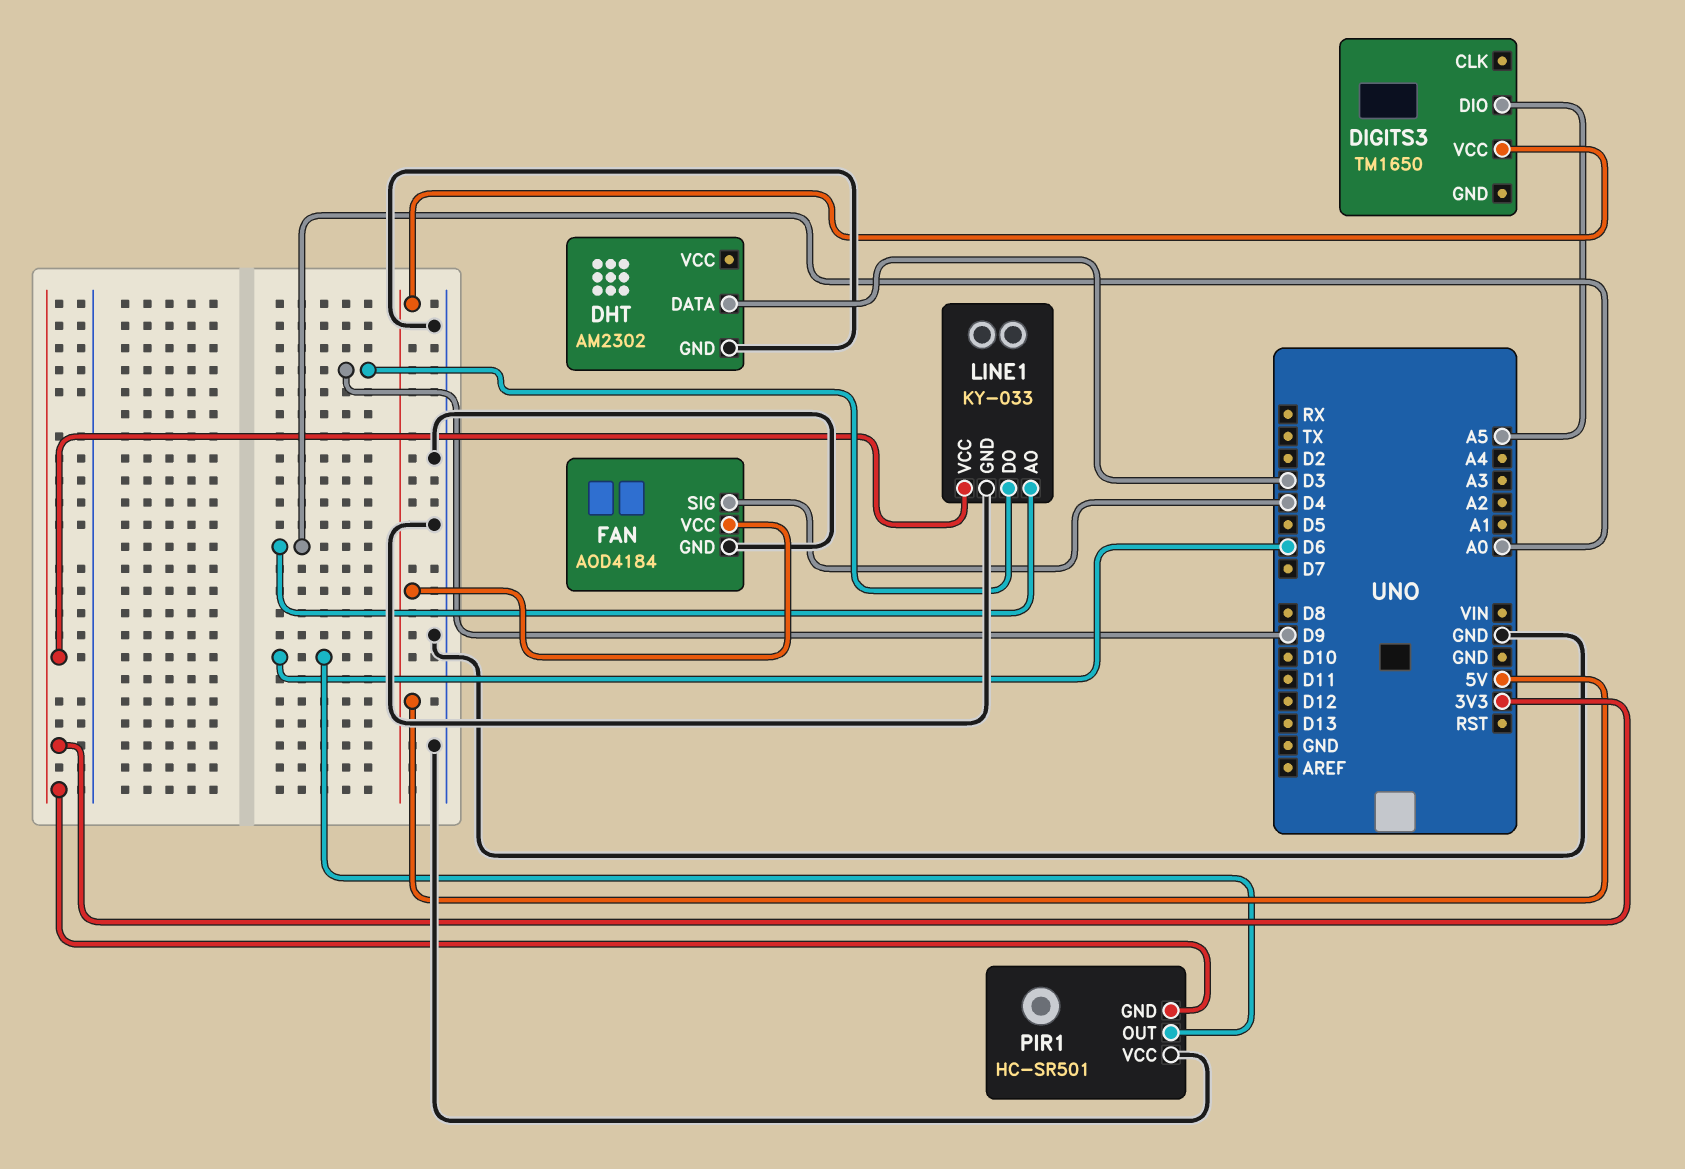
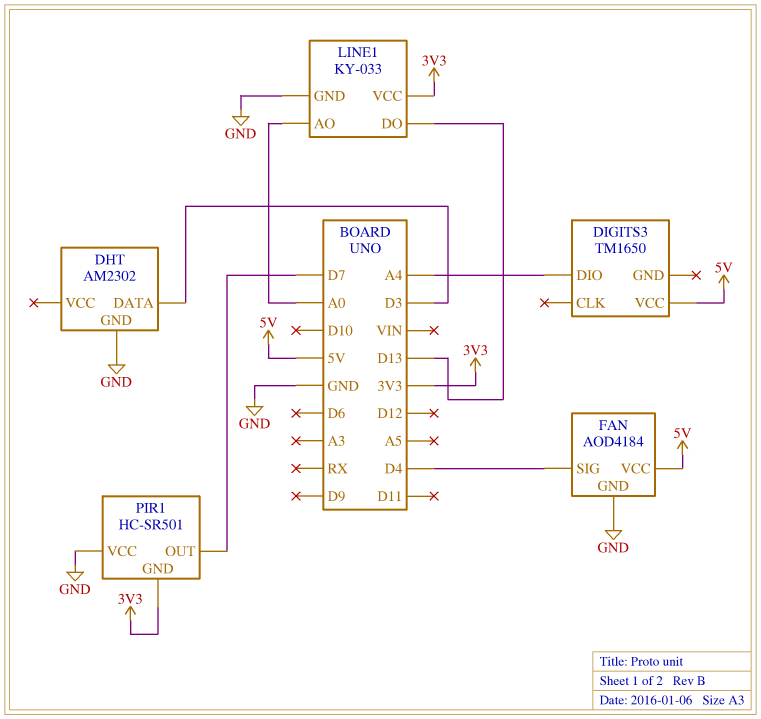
DIGITS3 pin DIO: A5 -> A4
LINE1 pin DO: D9 -> D13
PIR1 pin OUT: D6 -> D7

